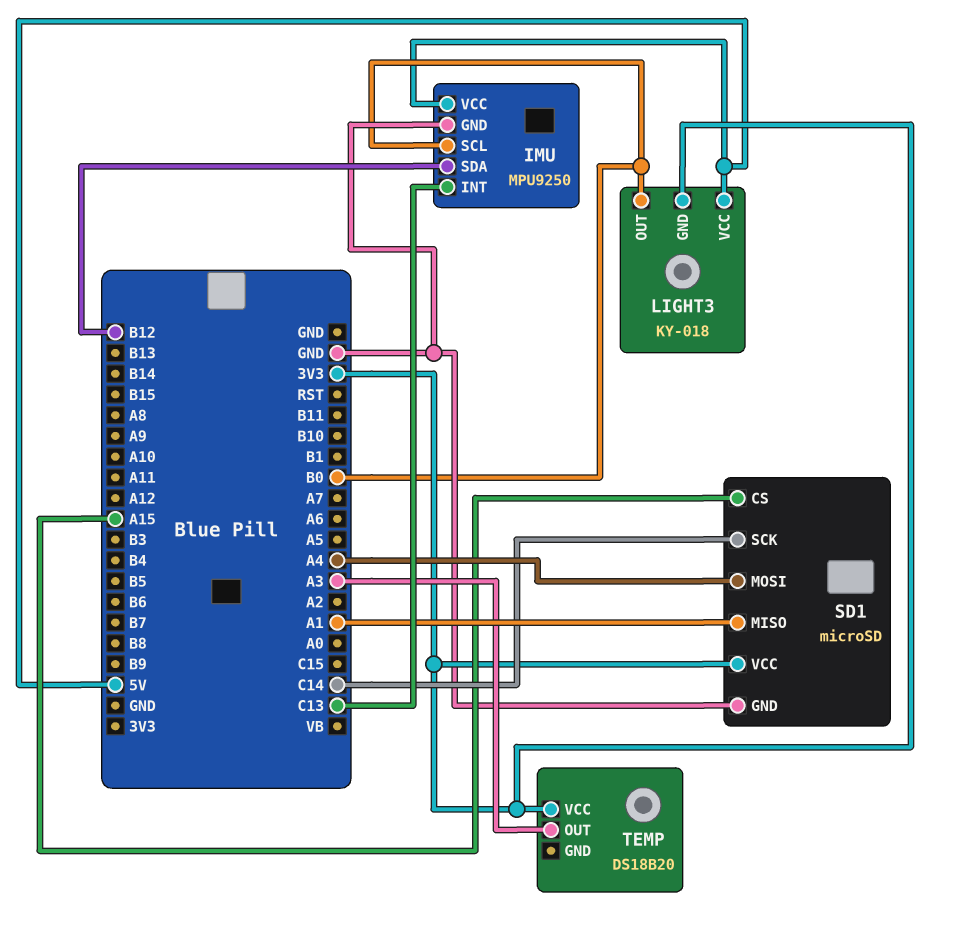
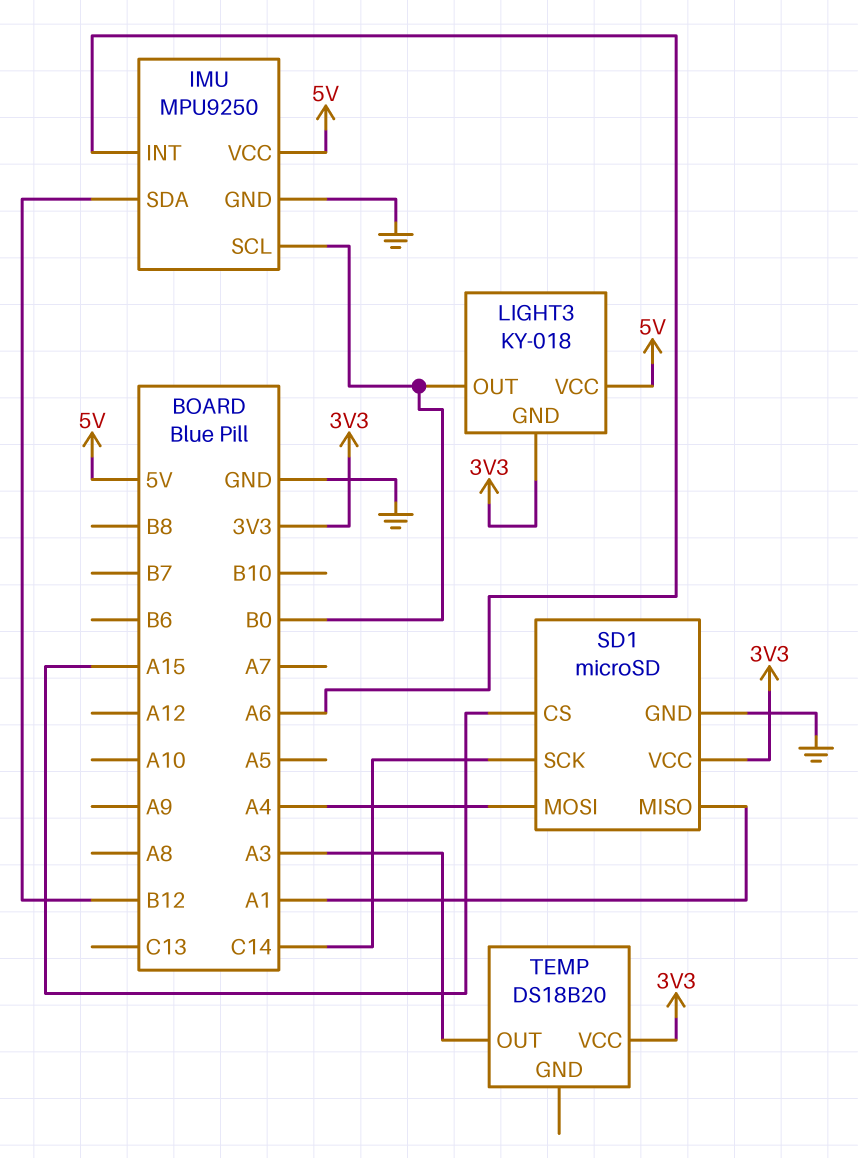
IMU pin INT: C13 -> A6

